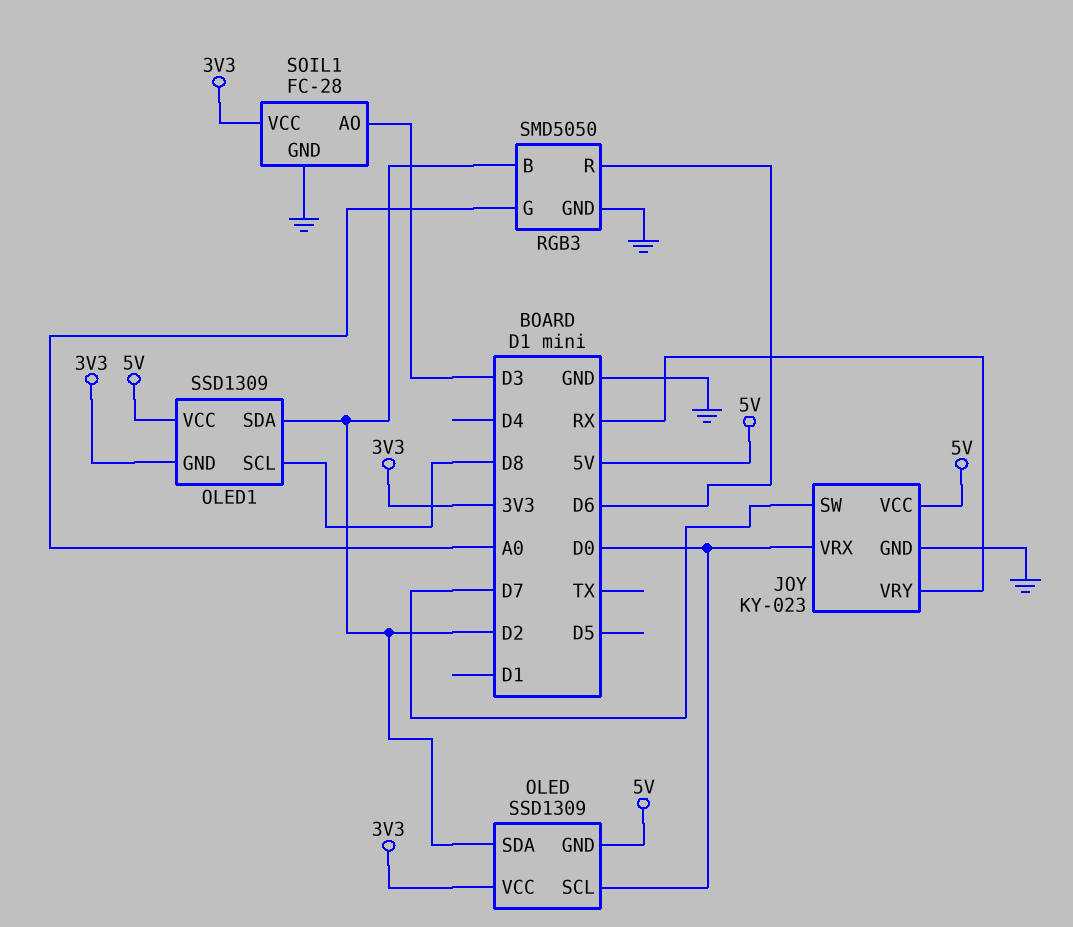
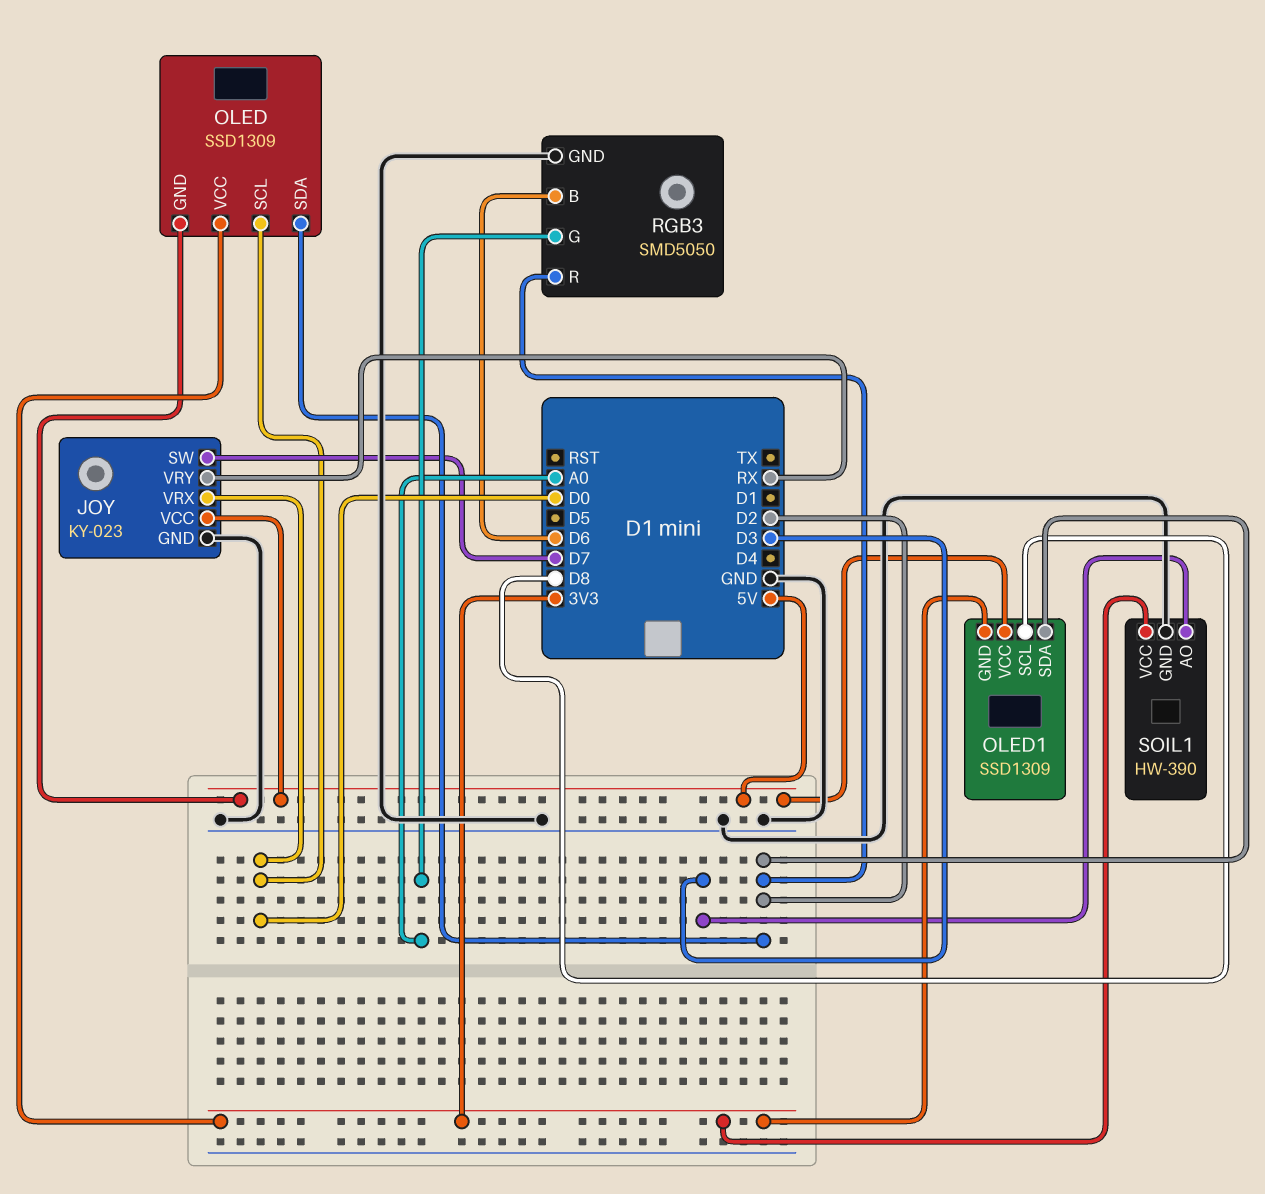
RGB3 pin B: D2 -> D6
RGB3 pin R: D6 -> D2
SOIL1: FC-28 -> HW-390

